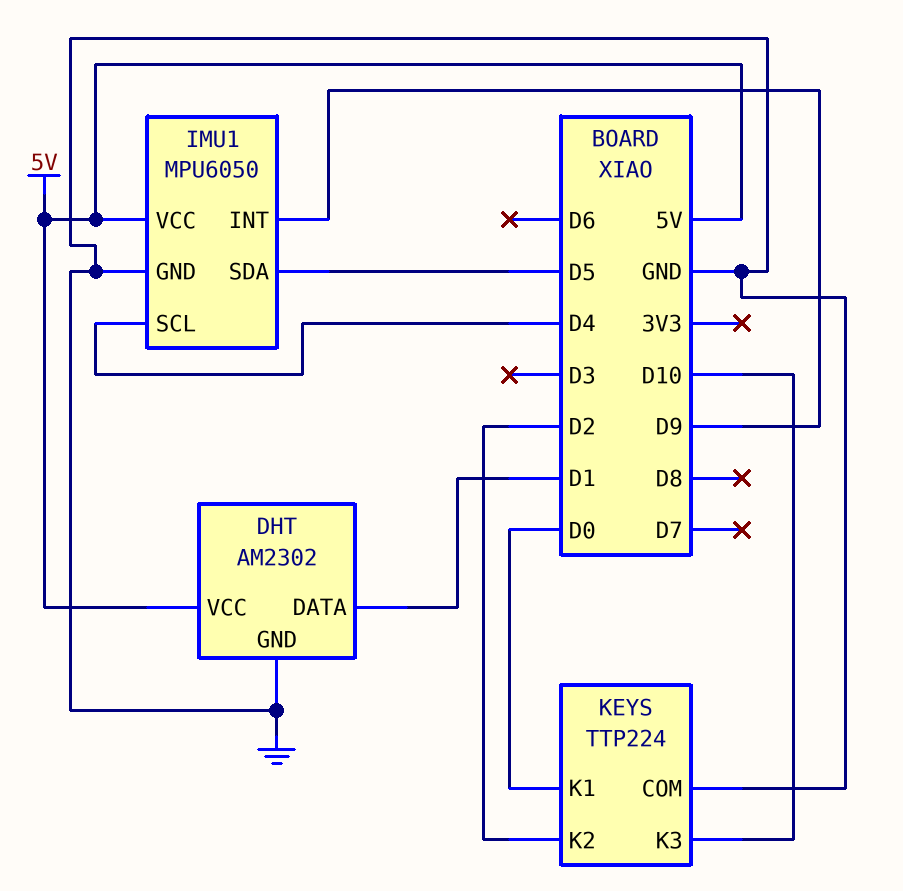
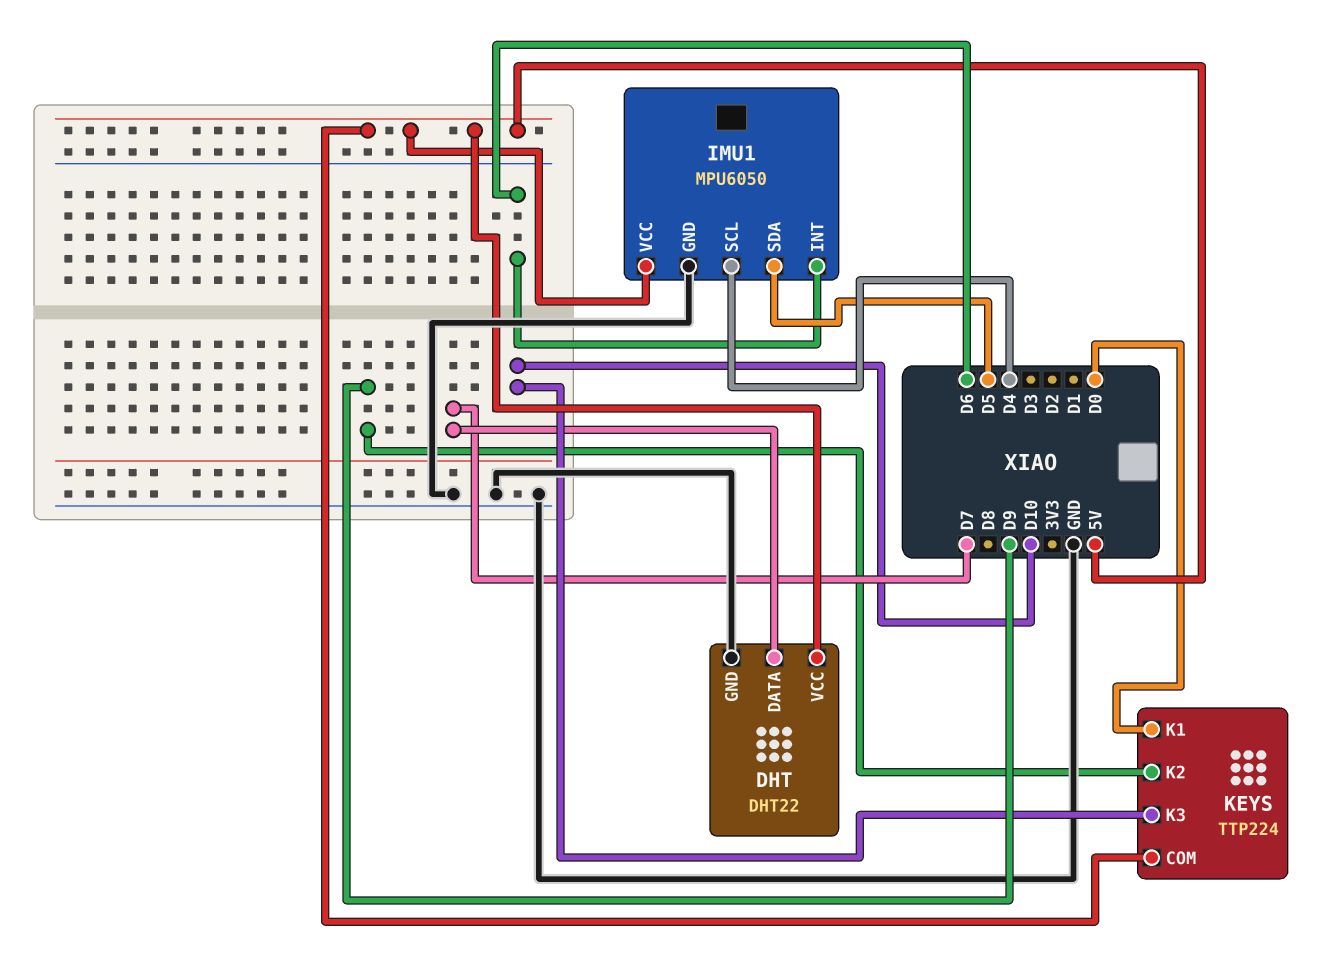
DHT: AM2302 -> DHT22
DHT pin DATA: D1 -> D7
IMU1 pin INT: D9 -> D6
KEYS pin COM: GND -> 5V
KEYS pin K2: D2 -> D9

